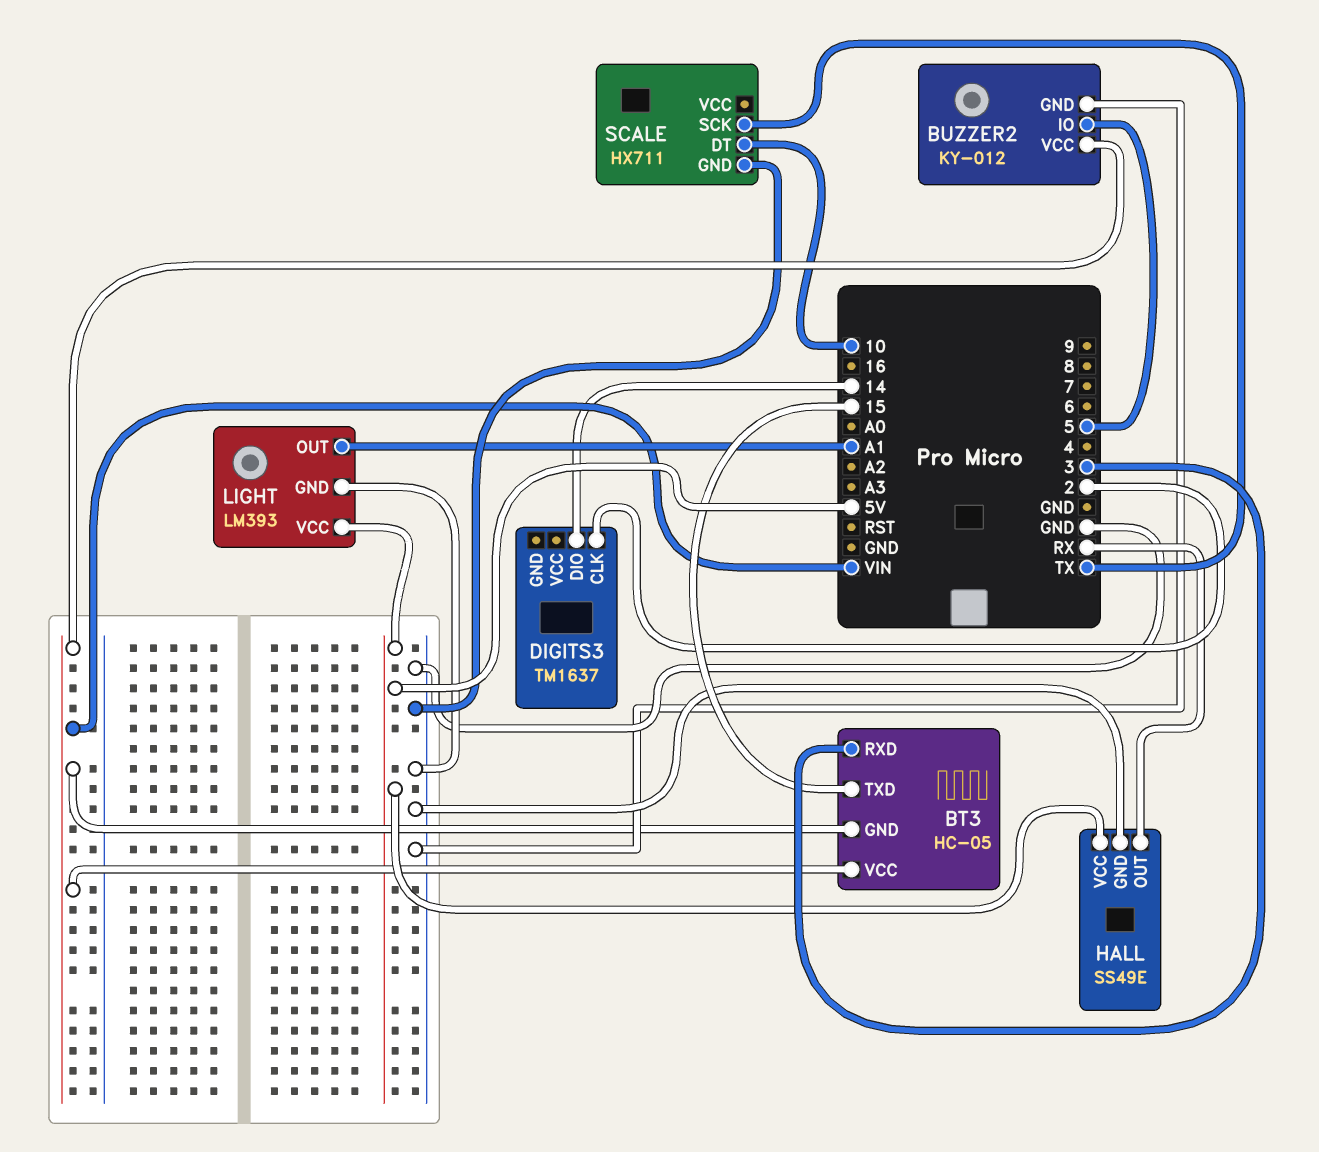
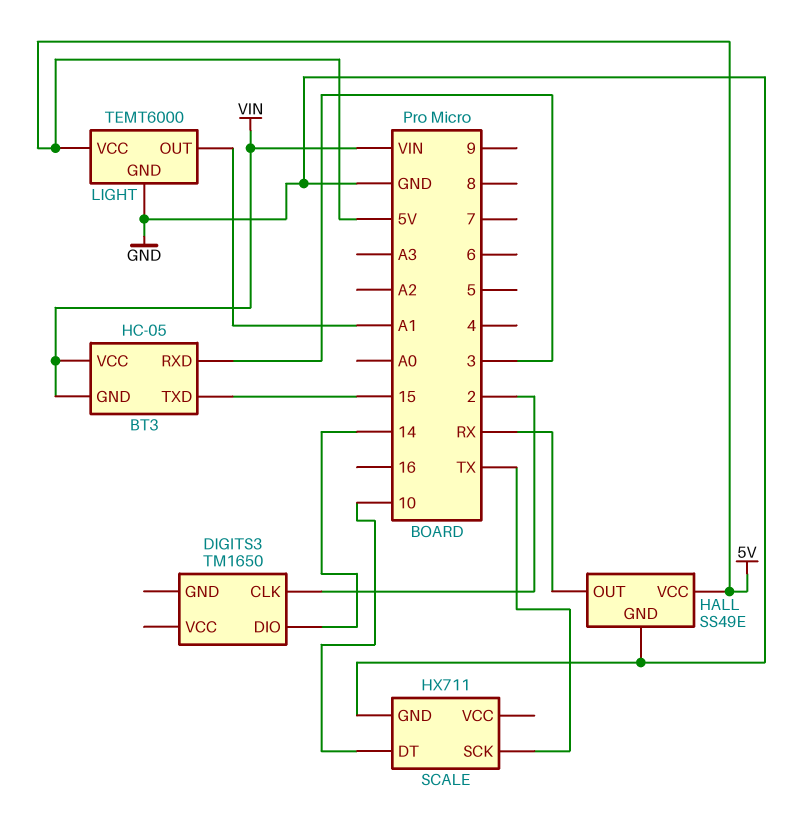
BUZZER2: KY-012 -> none
BUZZER2 pin GND: GND -> none
BUZZER2 pin IO: 5 -> none
BUZZER2 pin VCC: VIN -> none
DIGITS3: TM1637 -> TM1650
LIGHT: LM393 -> TEMT6000

